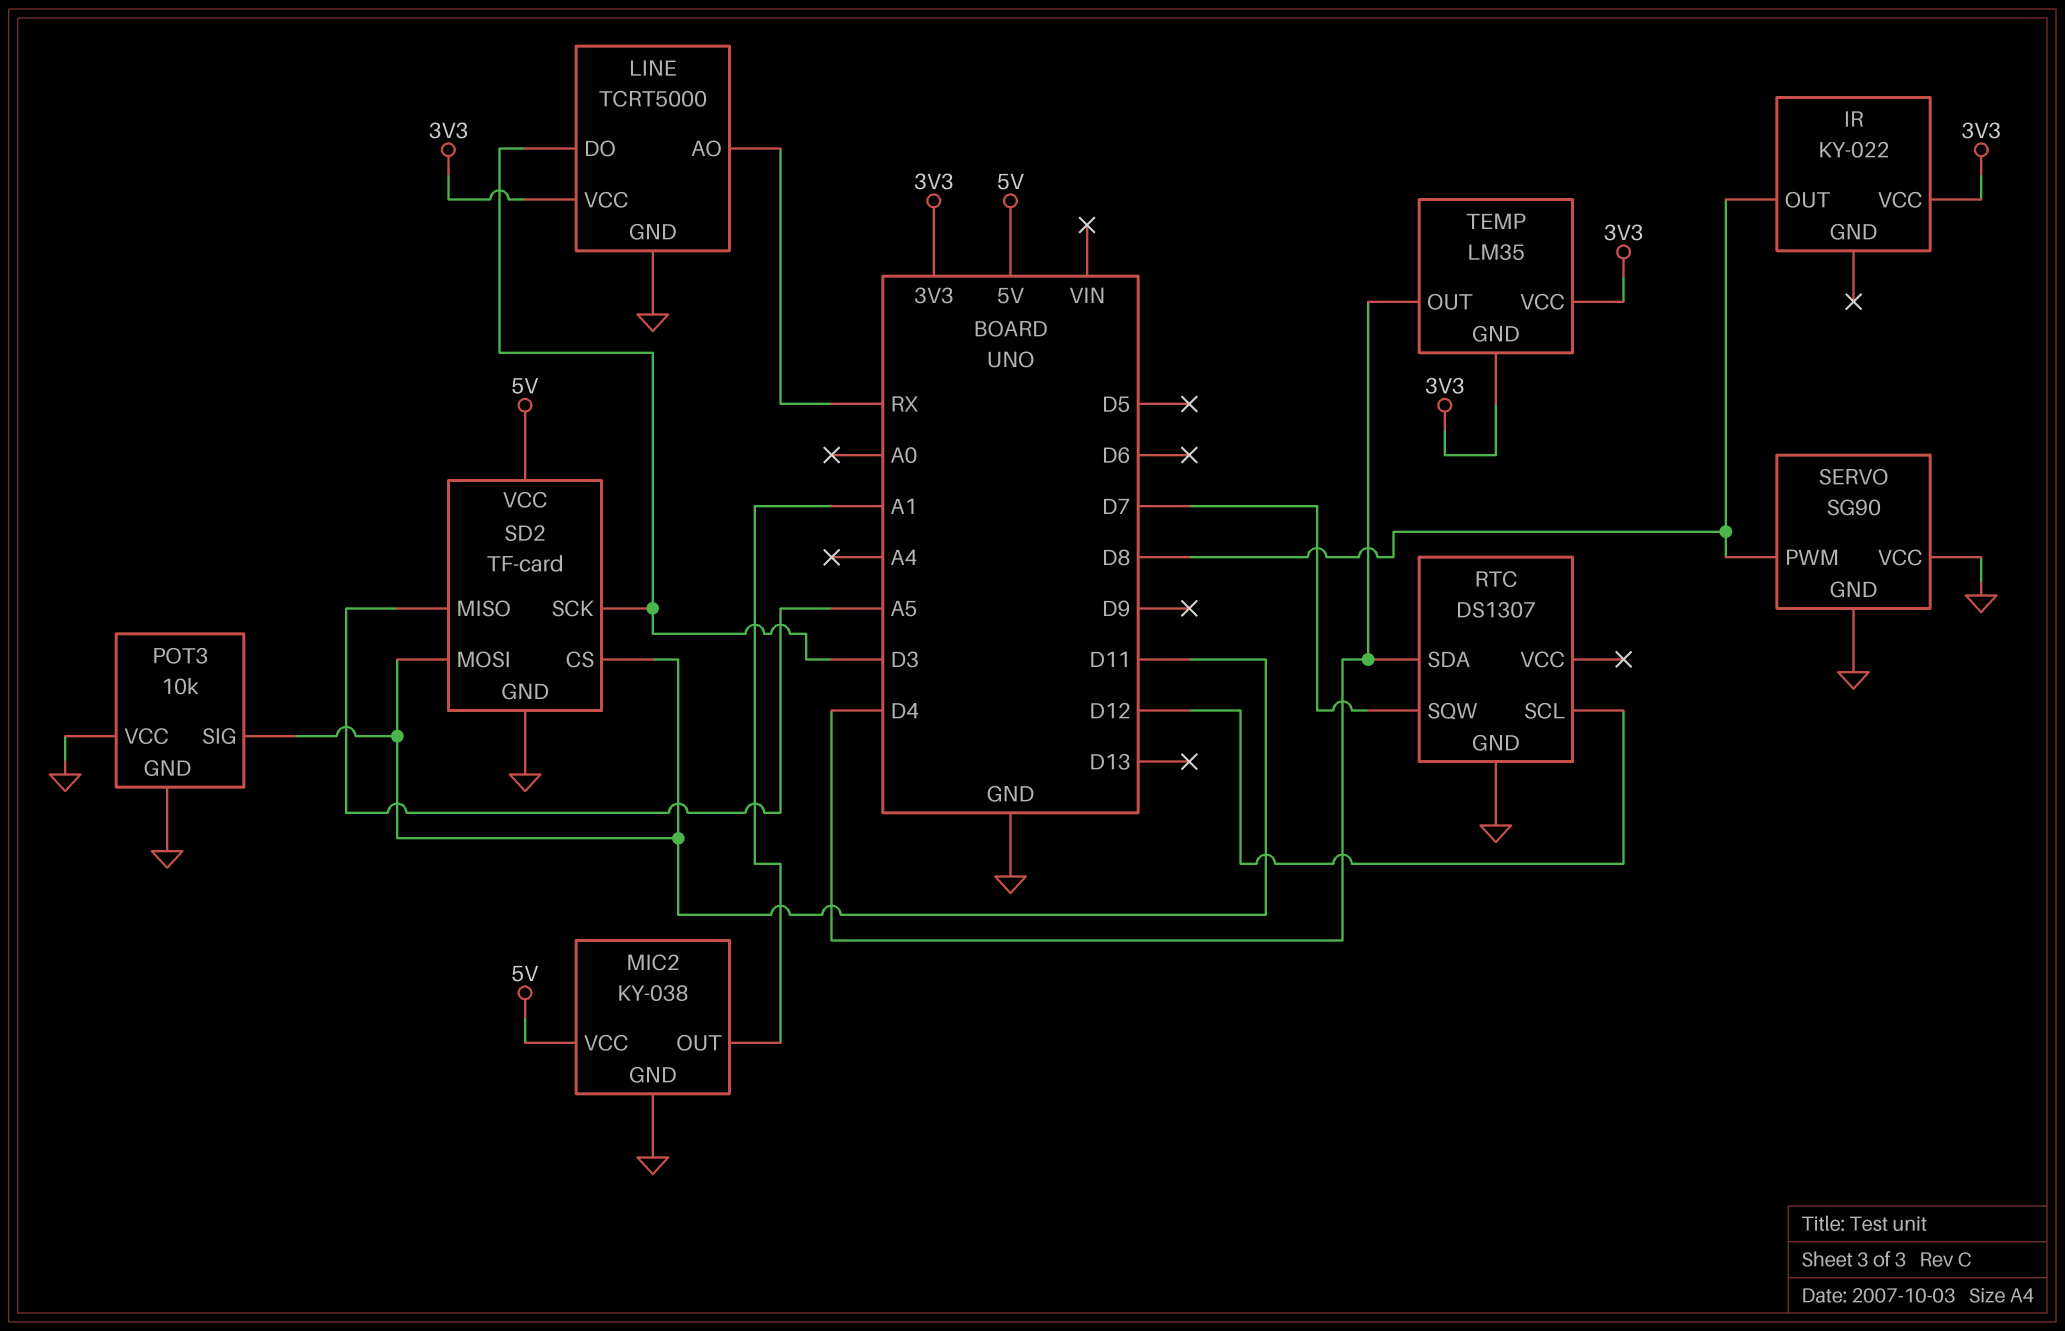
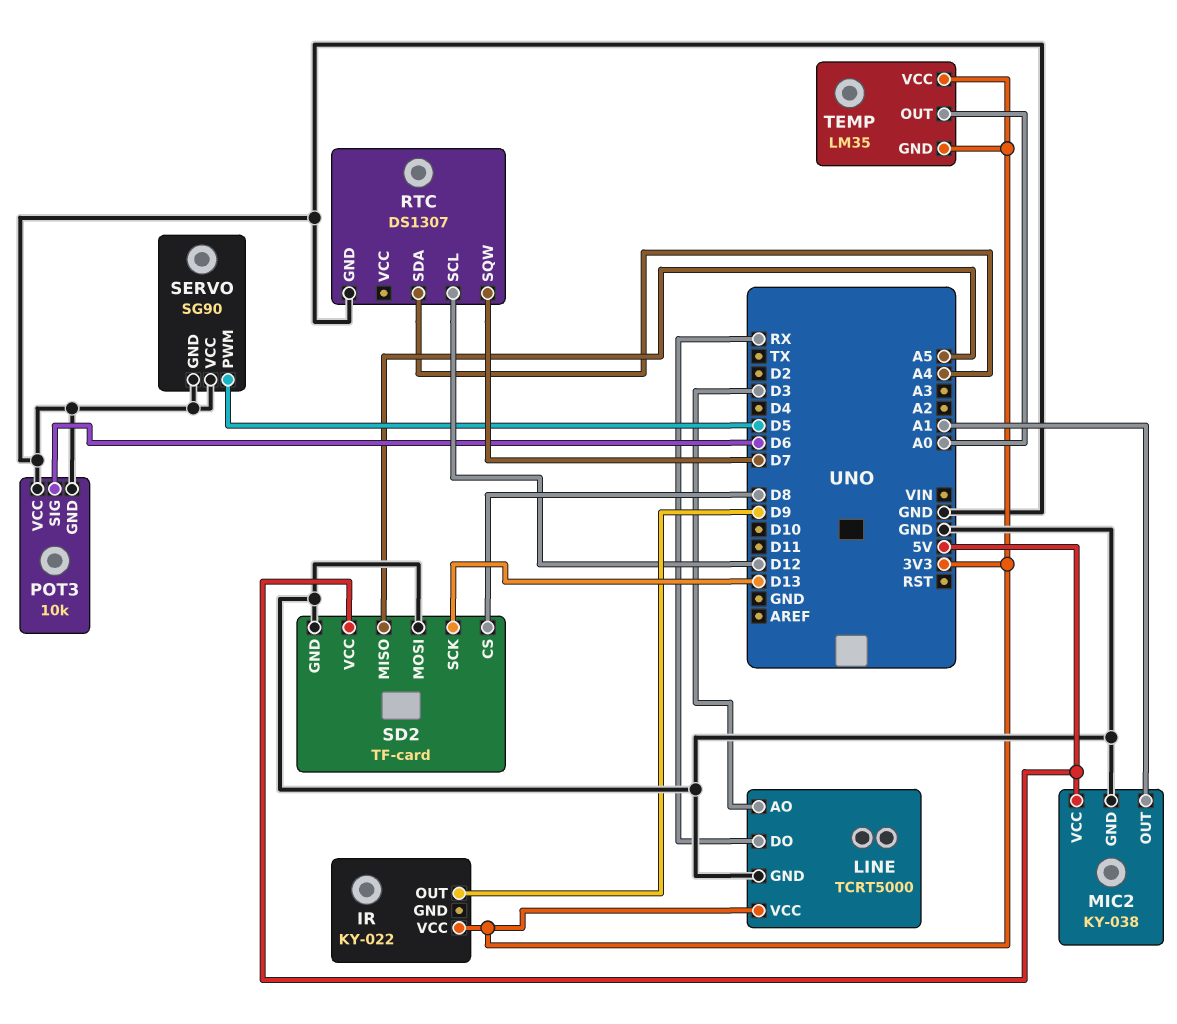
IR pin OUT: D8 -> D9
LINE pin AO: RX -> D3
LINE pin DO: D3 -> RX
POT3 pin SIG: D11 -> D6
RTC pin SDA: D4 -> A4
SD2 pin CS: D11 -> D8
SD2 pin MOSI: D11 -> GND
SD2 pin SCK: D3 -> D13
SERVO pin PWM: D8 -> D5
TEMP pin OUT: D4 -> A0

